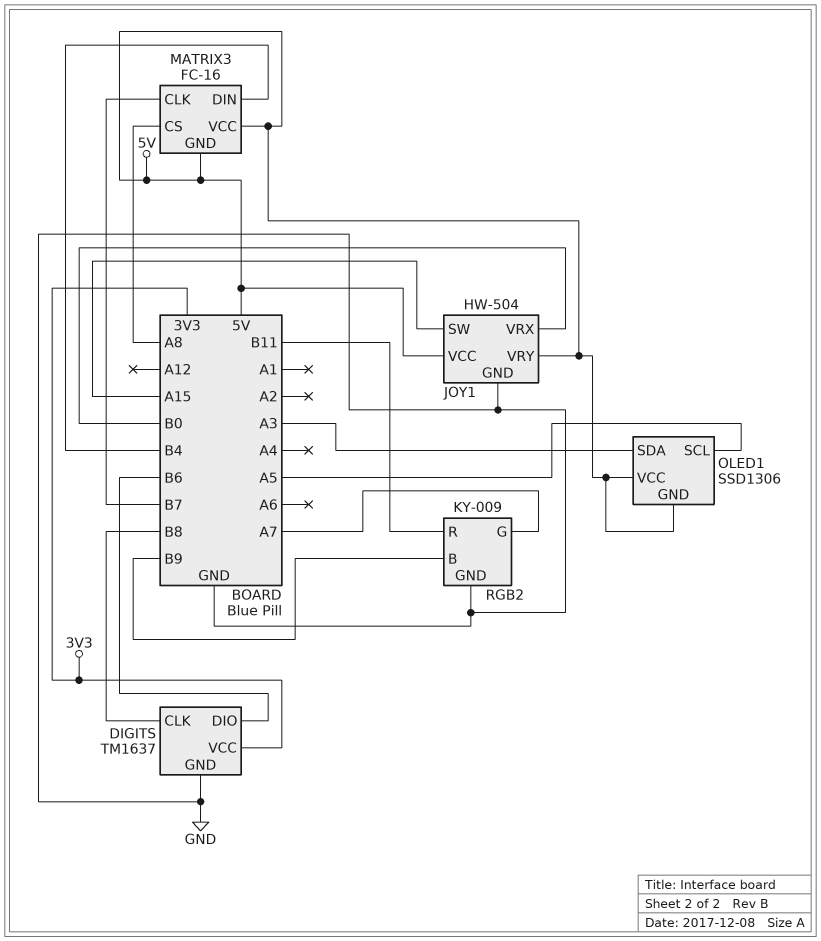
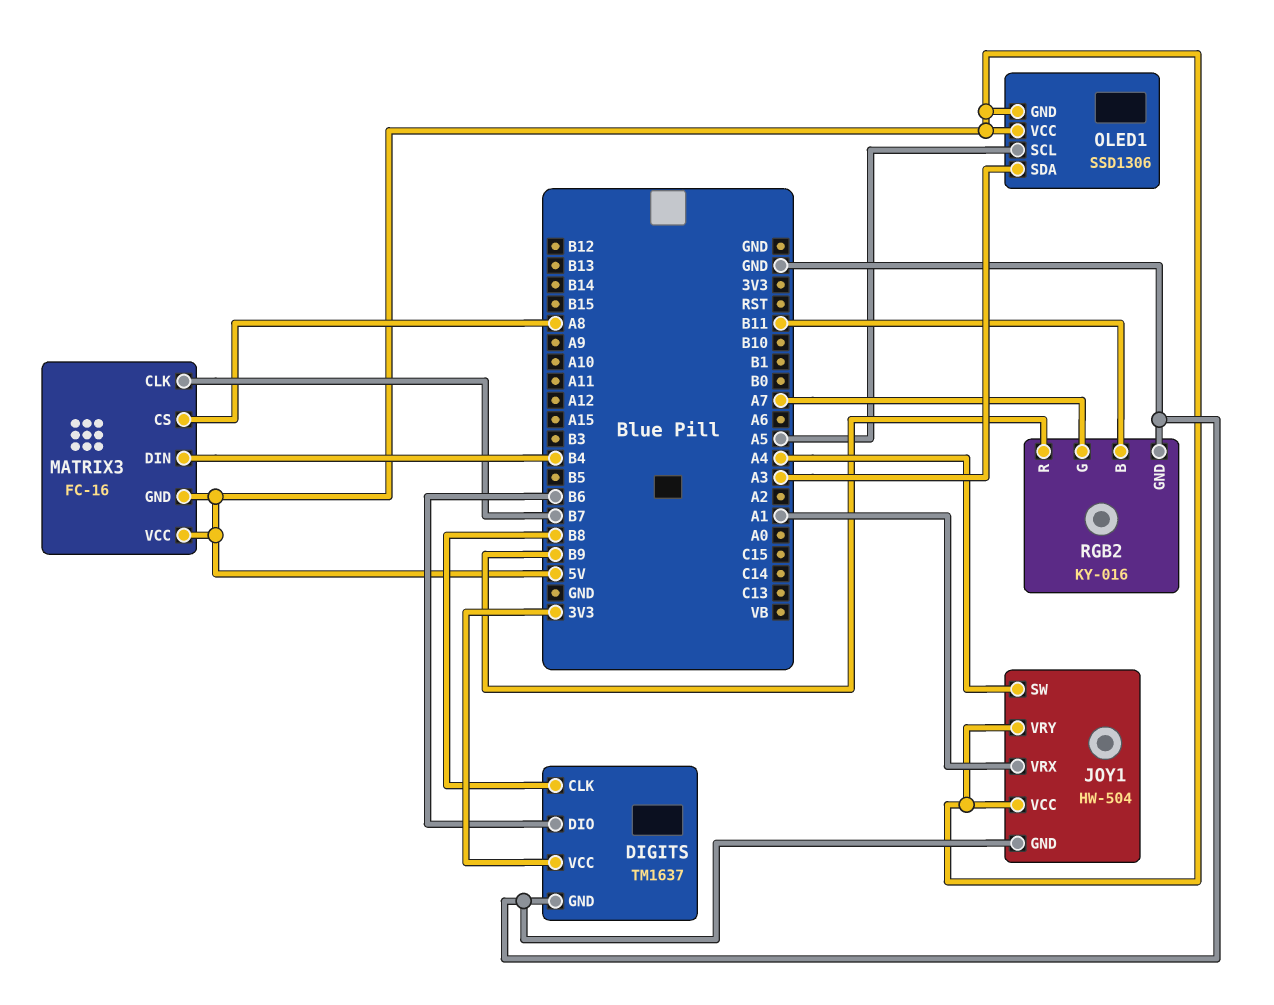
JOY1 pin SW: A15 -> A4
JOY1 pin VRX: B0 -> A1
RGB2: KY-009 -> KY-016
RGB2 pin B: B9 -> B11
RGB2 pin R: B11 -> B9

